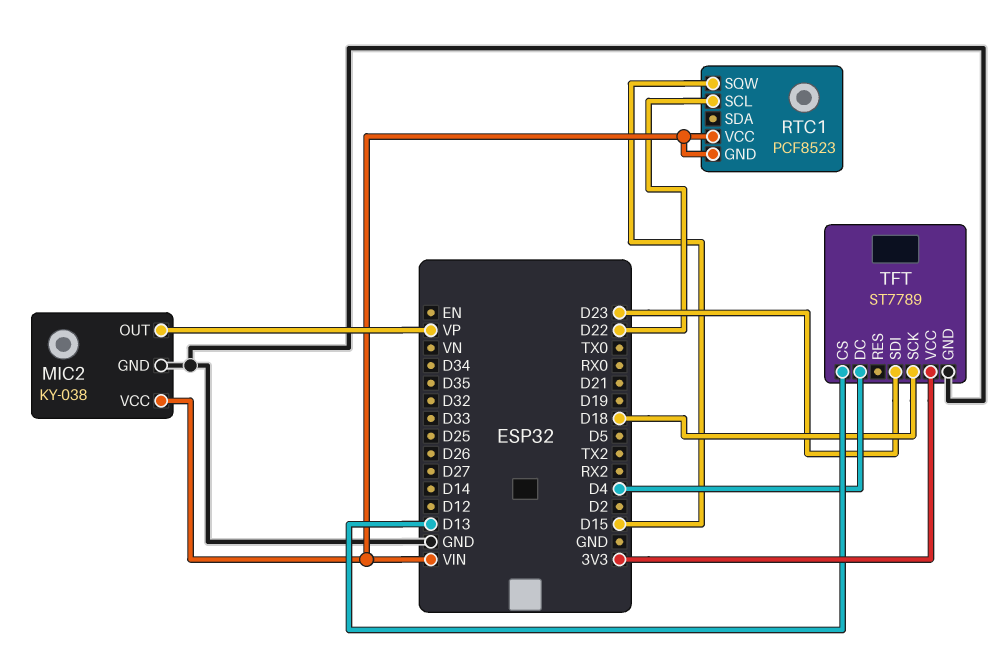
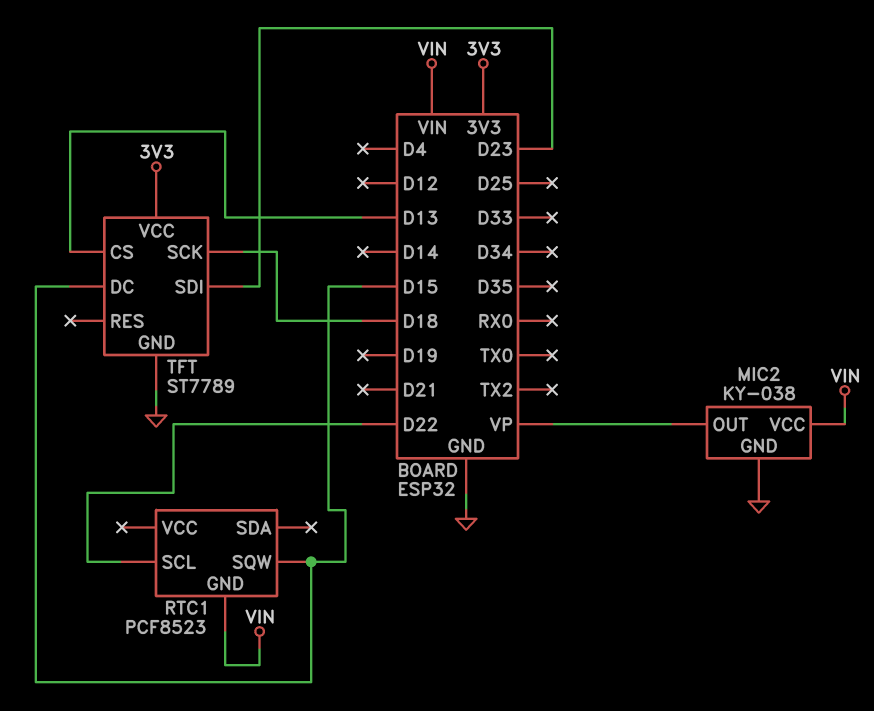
RTC1 pin VCC: VIN -> none
TFT pin DC: D4 -> D15

